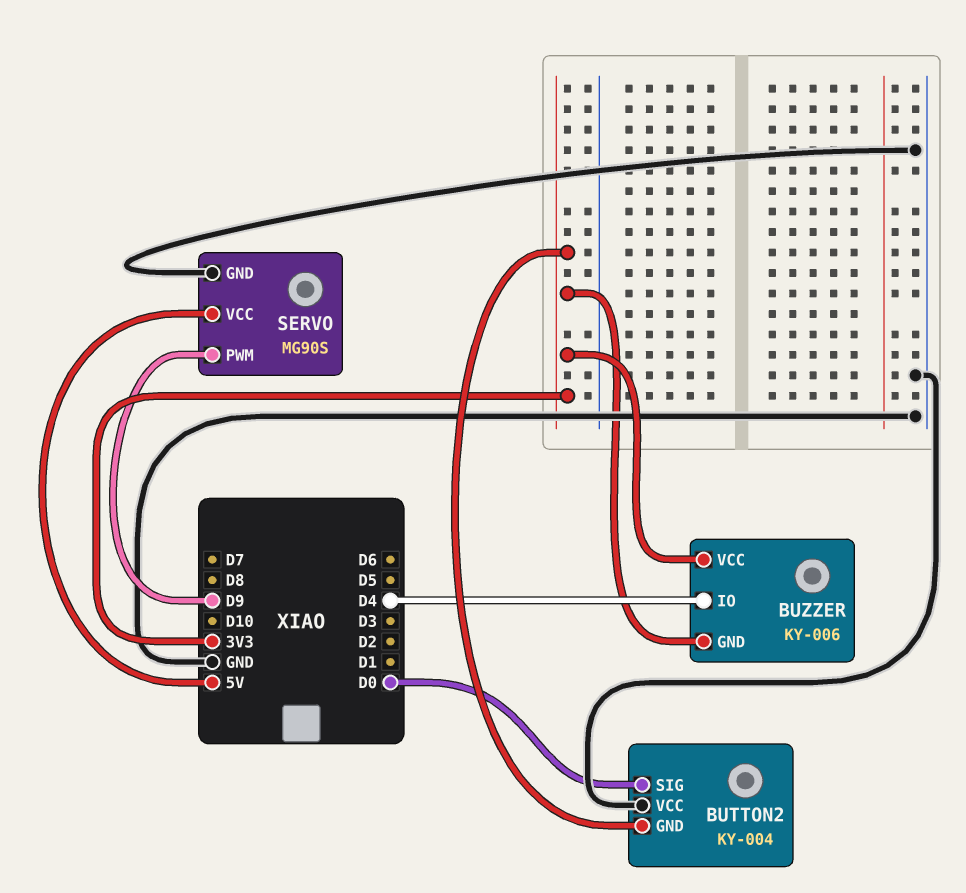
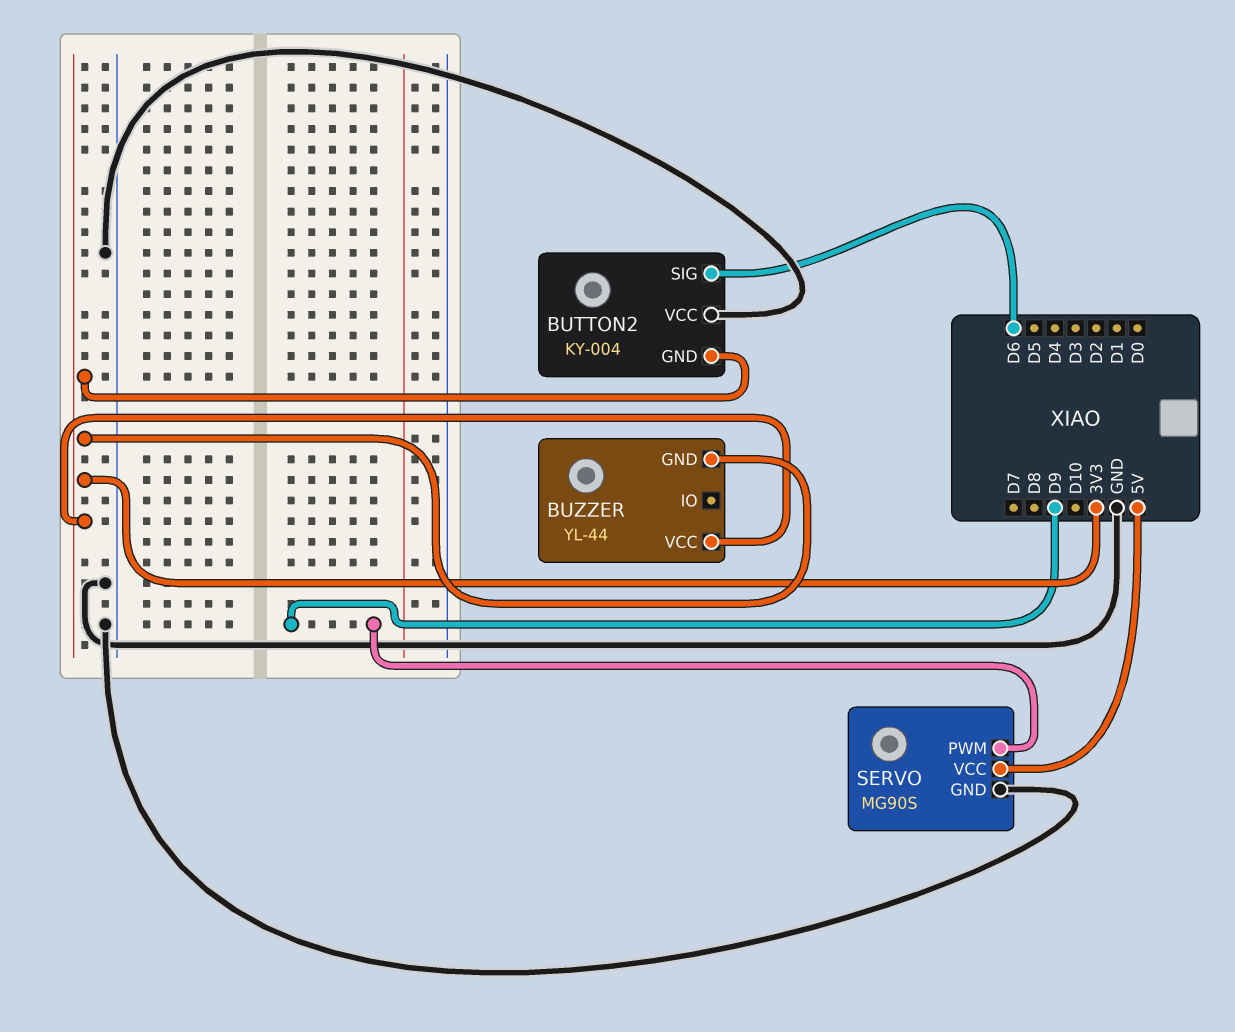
BUTTON2 pin SIG: D0 -> D6
BUZZER: KY-006 -> YL-44
BUZZER pin IO: D4 -> none

